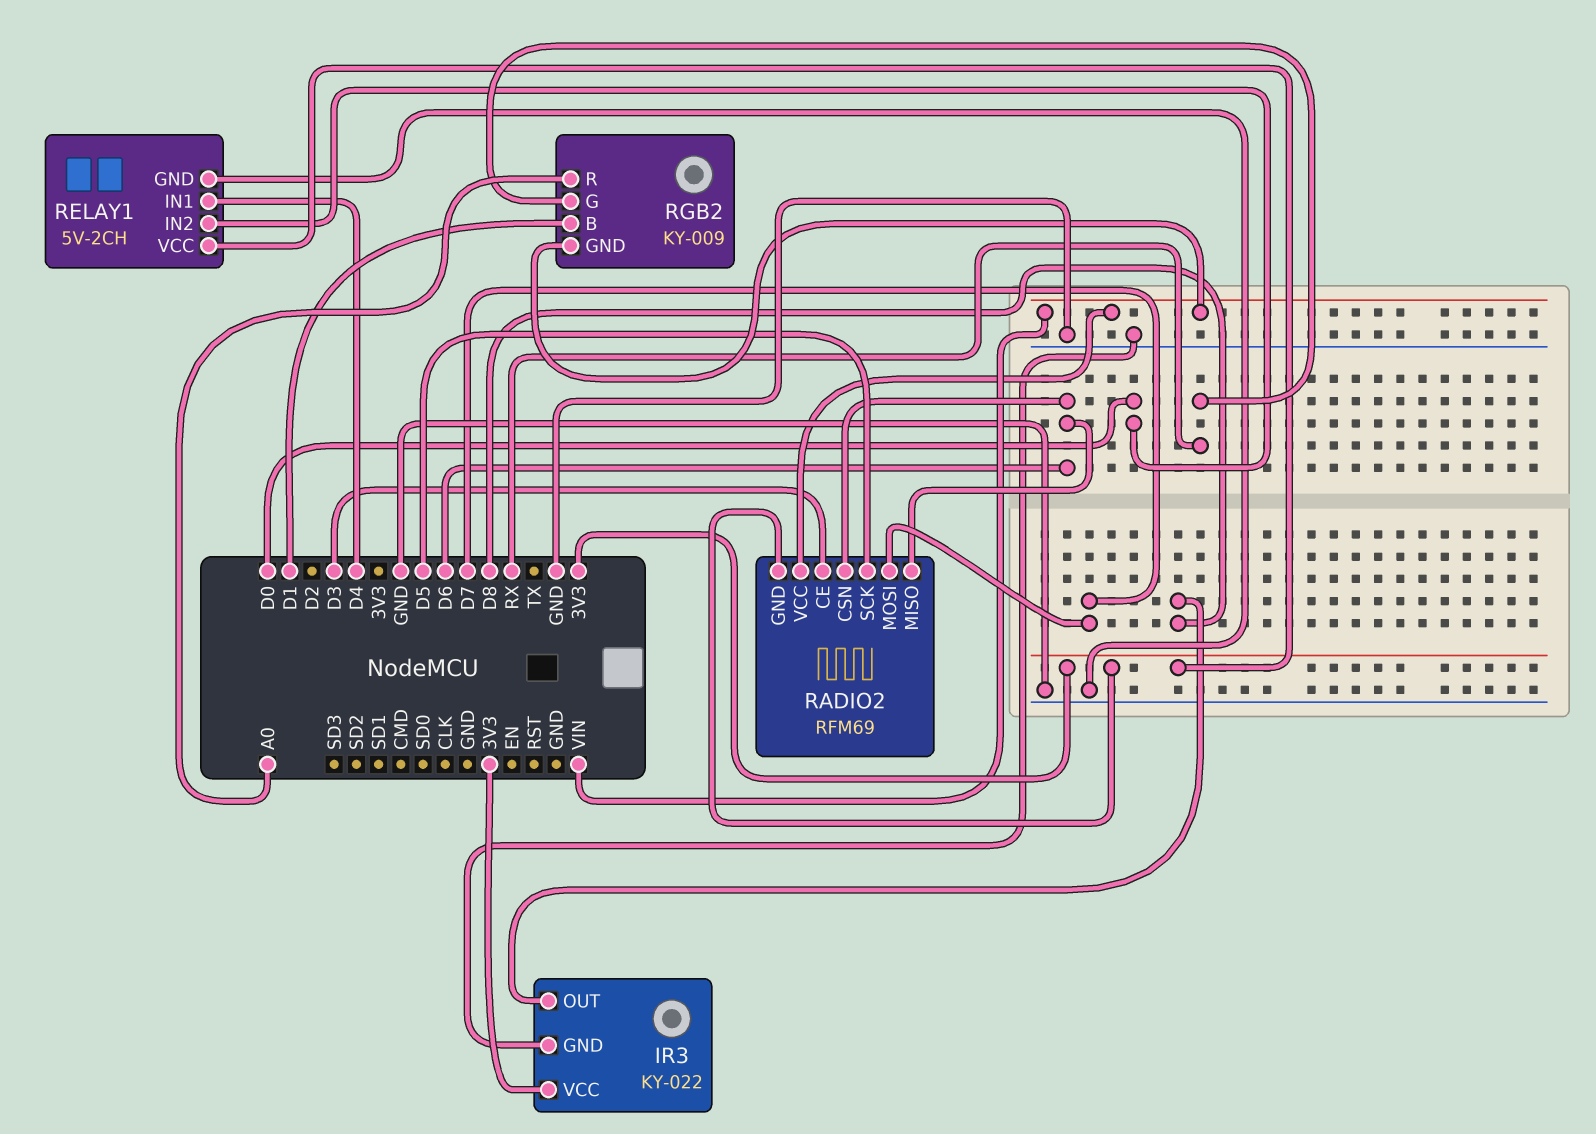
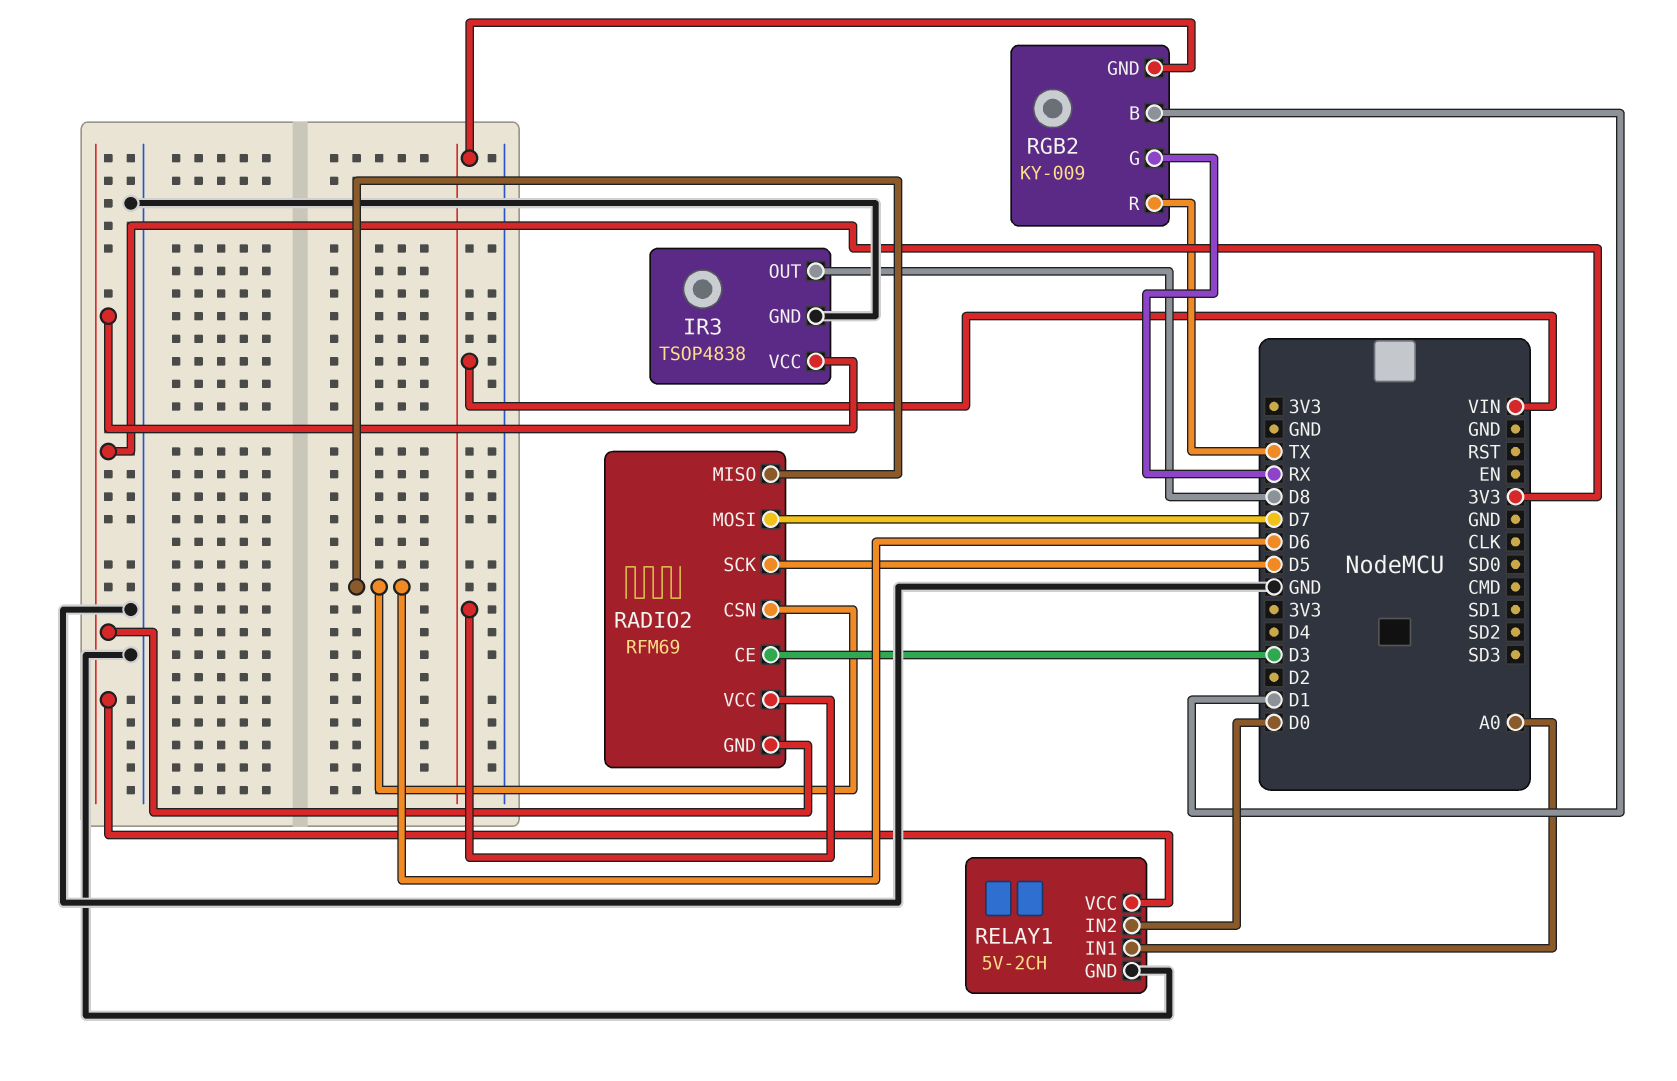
IR3: KY-022 -> TSOP4838
RELAY1 pin IN1: D4 -> A0
RGB2 pin R: A0 -> TX

